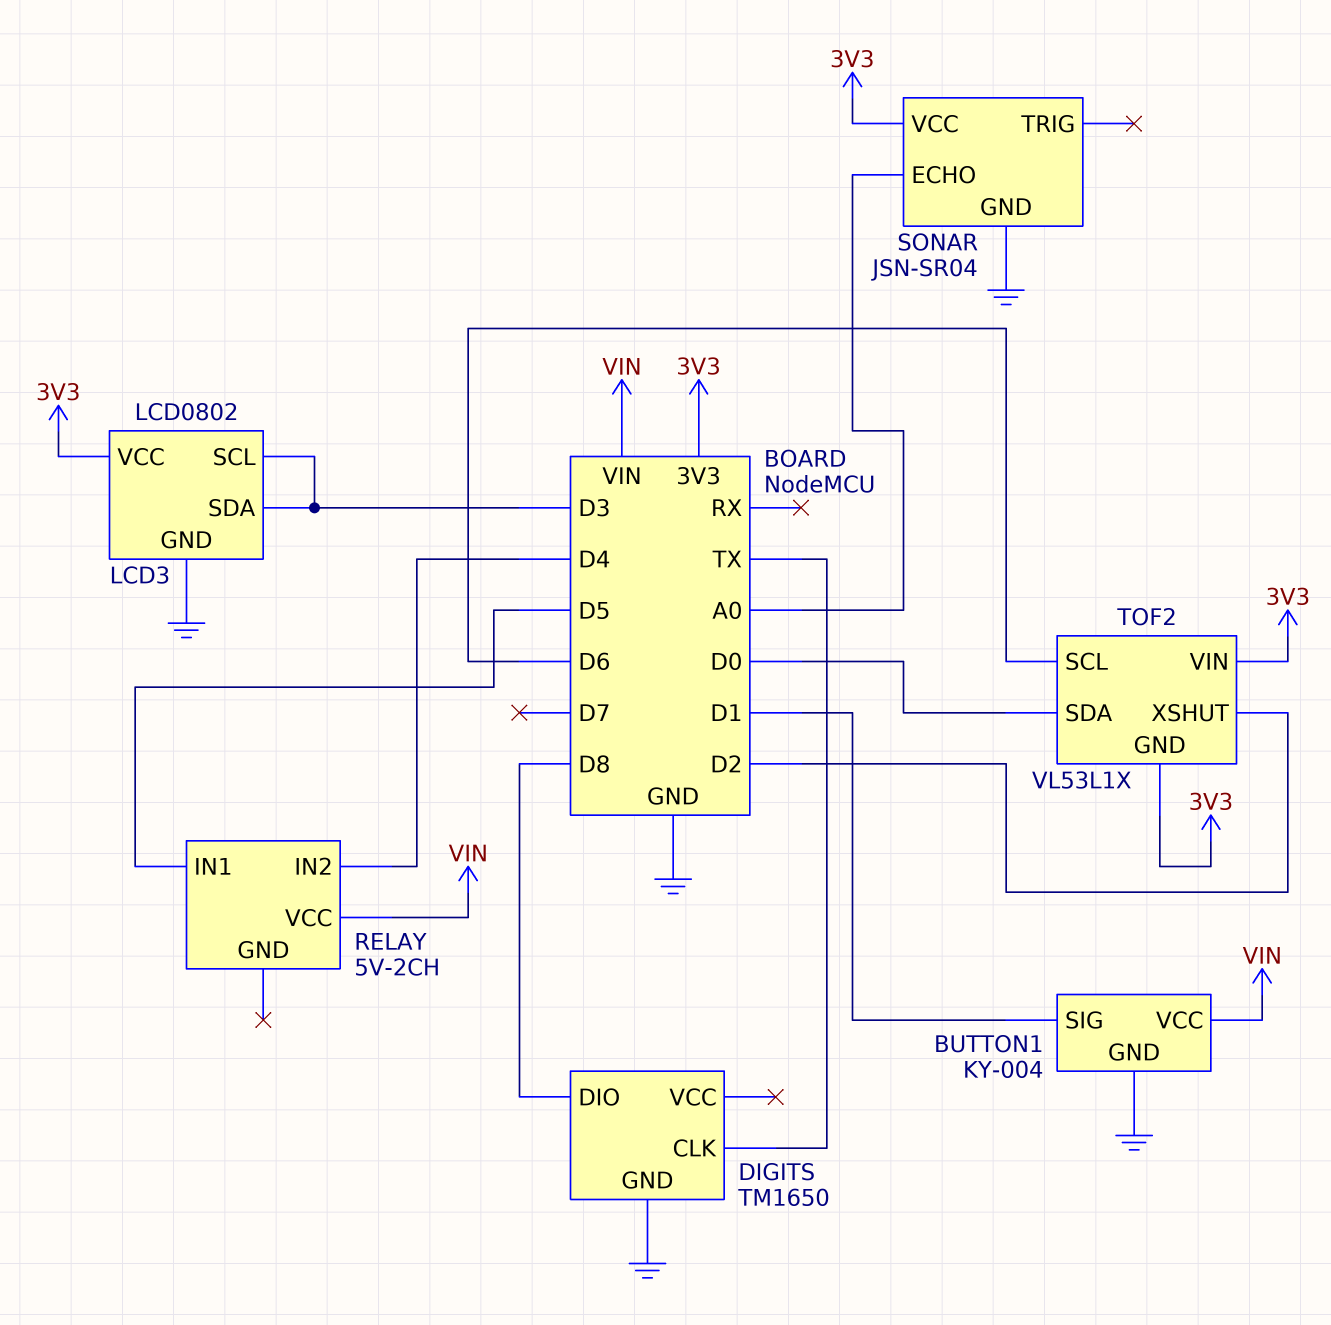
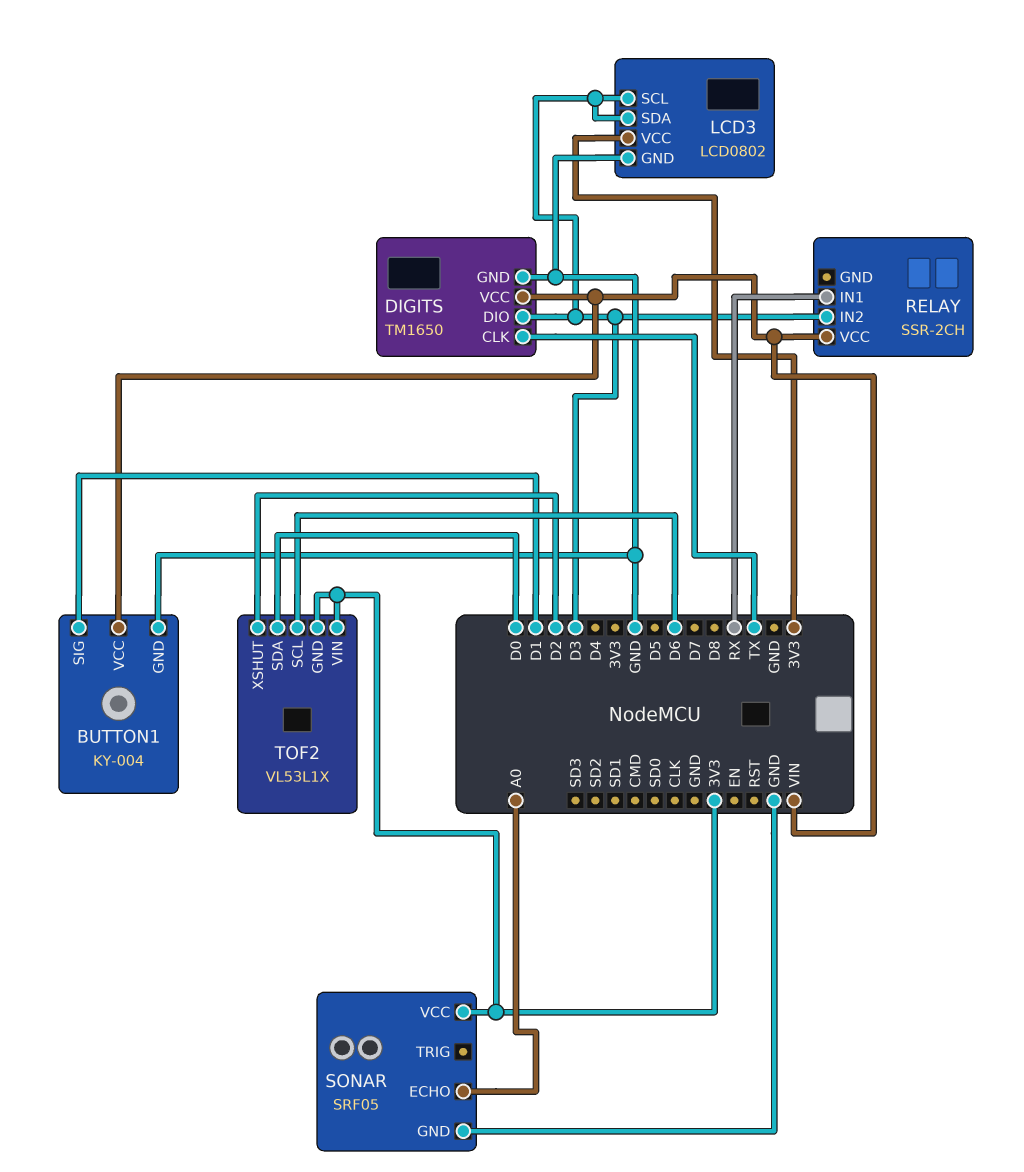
DIGITS pin DIO: D8 -> D3
DIGITS pin VCC: none -> VIN
RELAY: 5V-2CH -> SSR-2CH
RELAY pin IN1: D5 -> RX
RELAY pin IN2: D4 -> D3
SONAR: JSN-SR04 -> SRF05

